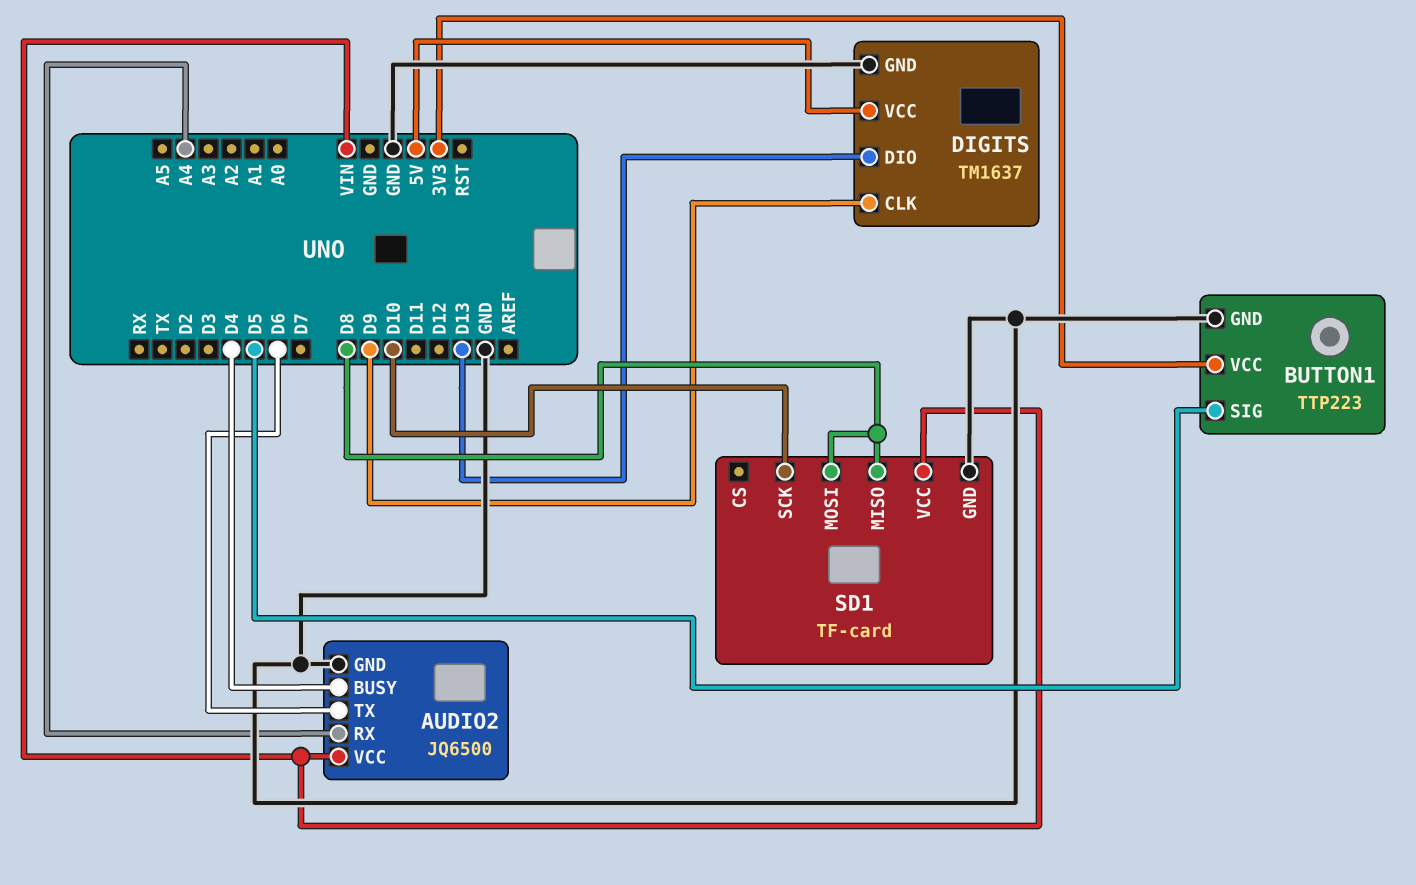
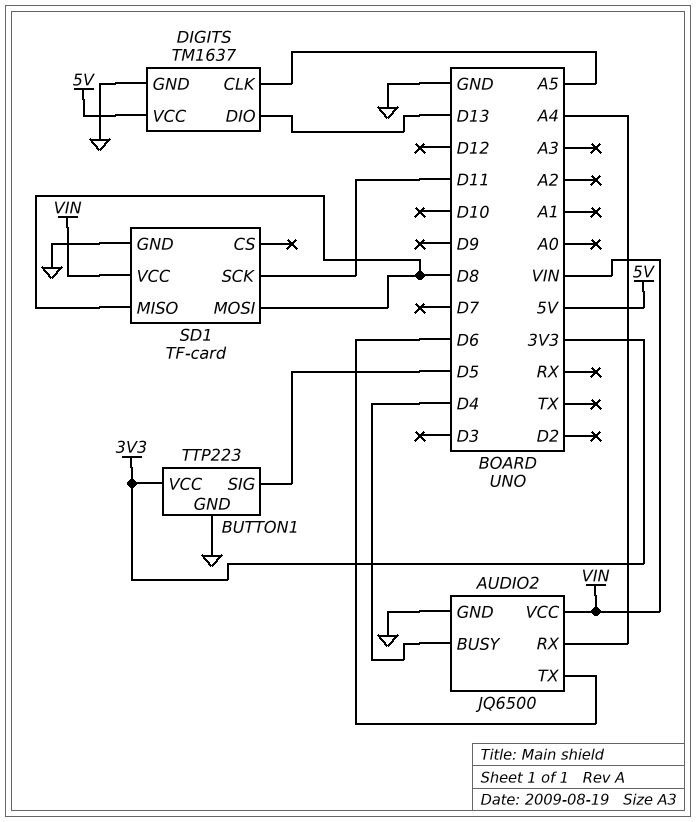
DIGITS pin CLK: D9 -> A5
SD1 pin SCK: D10 -> D11

